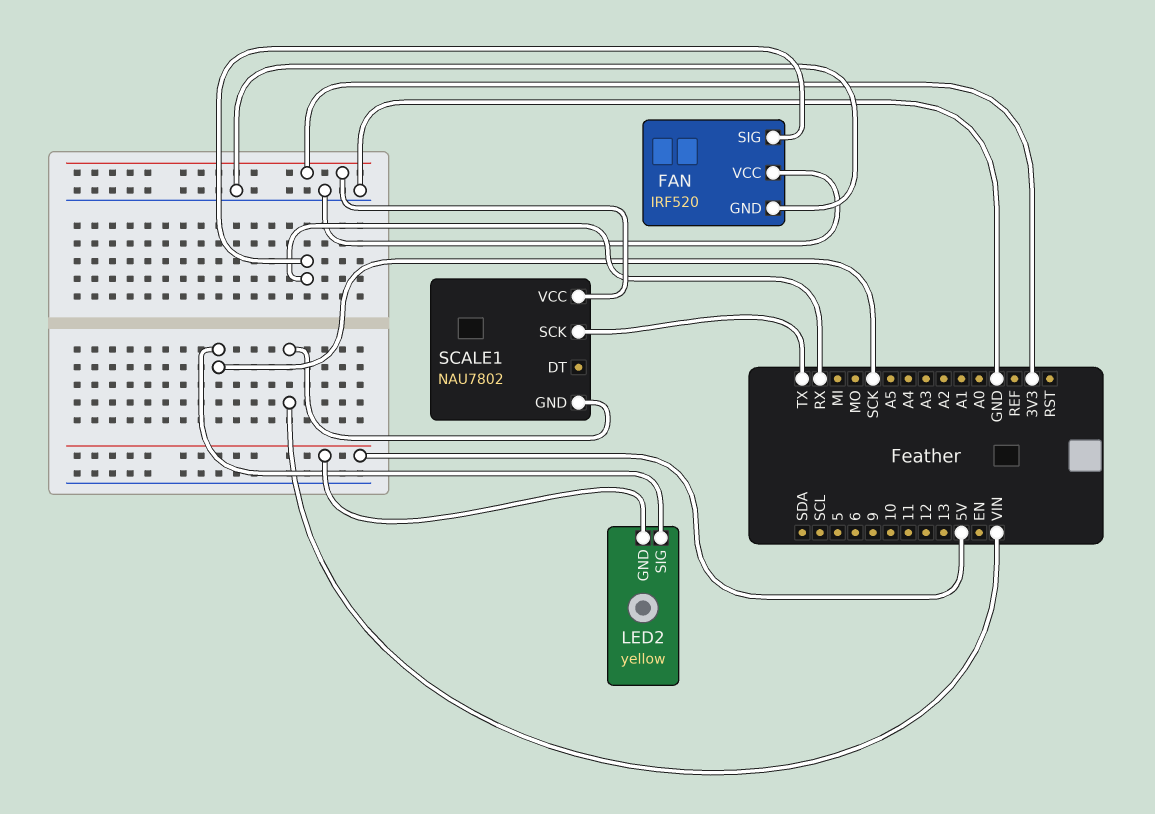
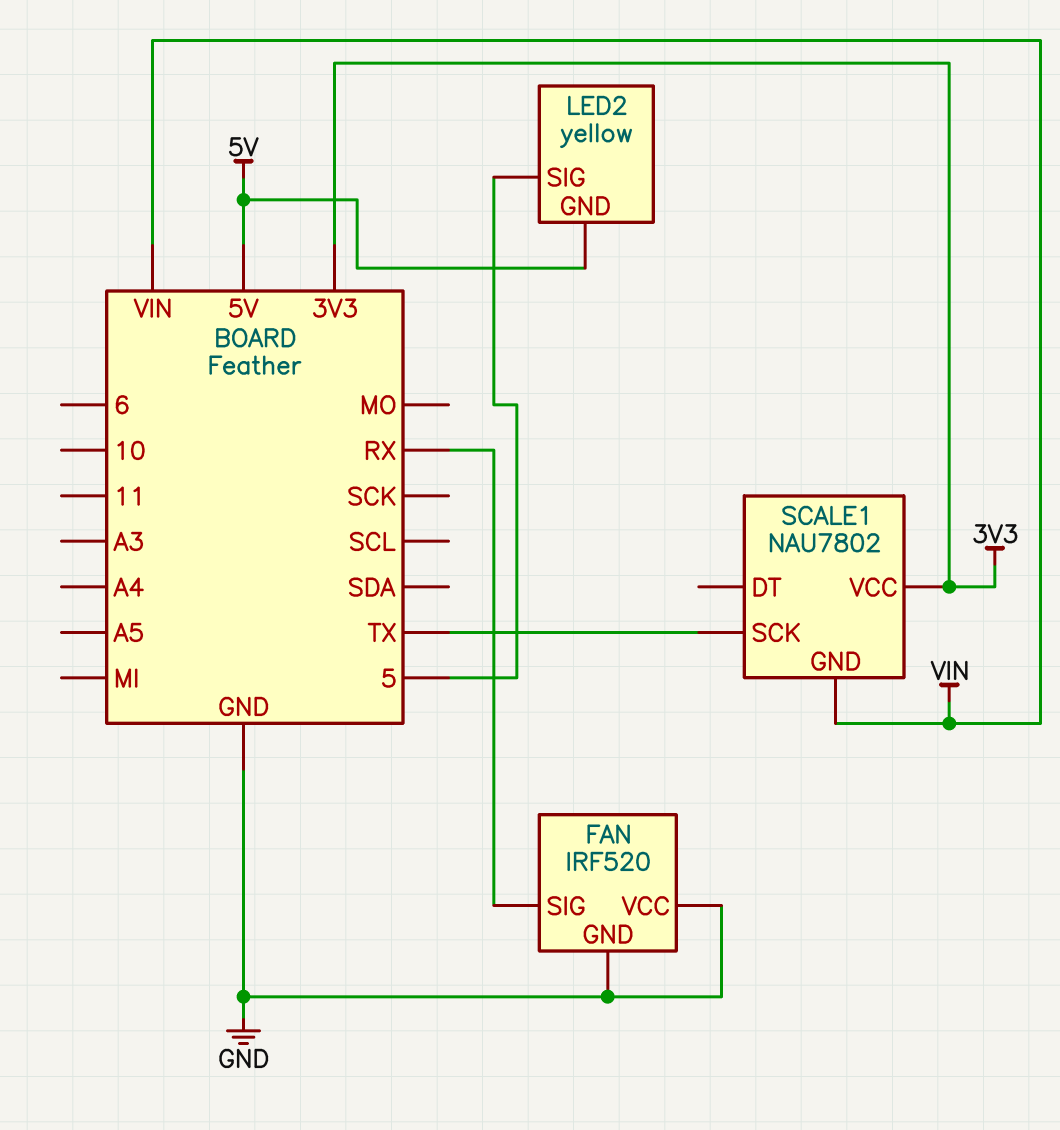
LED2 pin SIG: SCK -> 5

